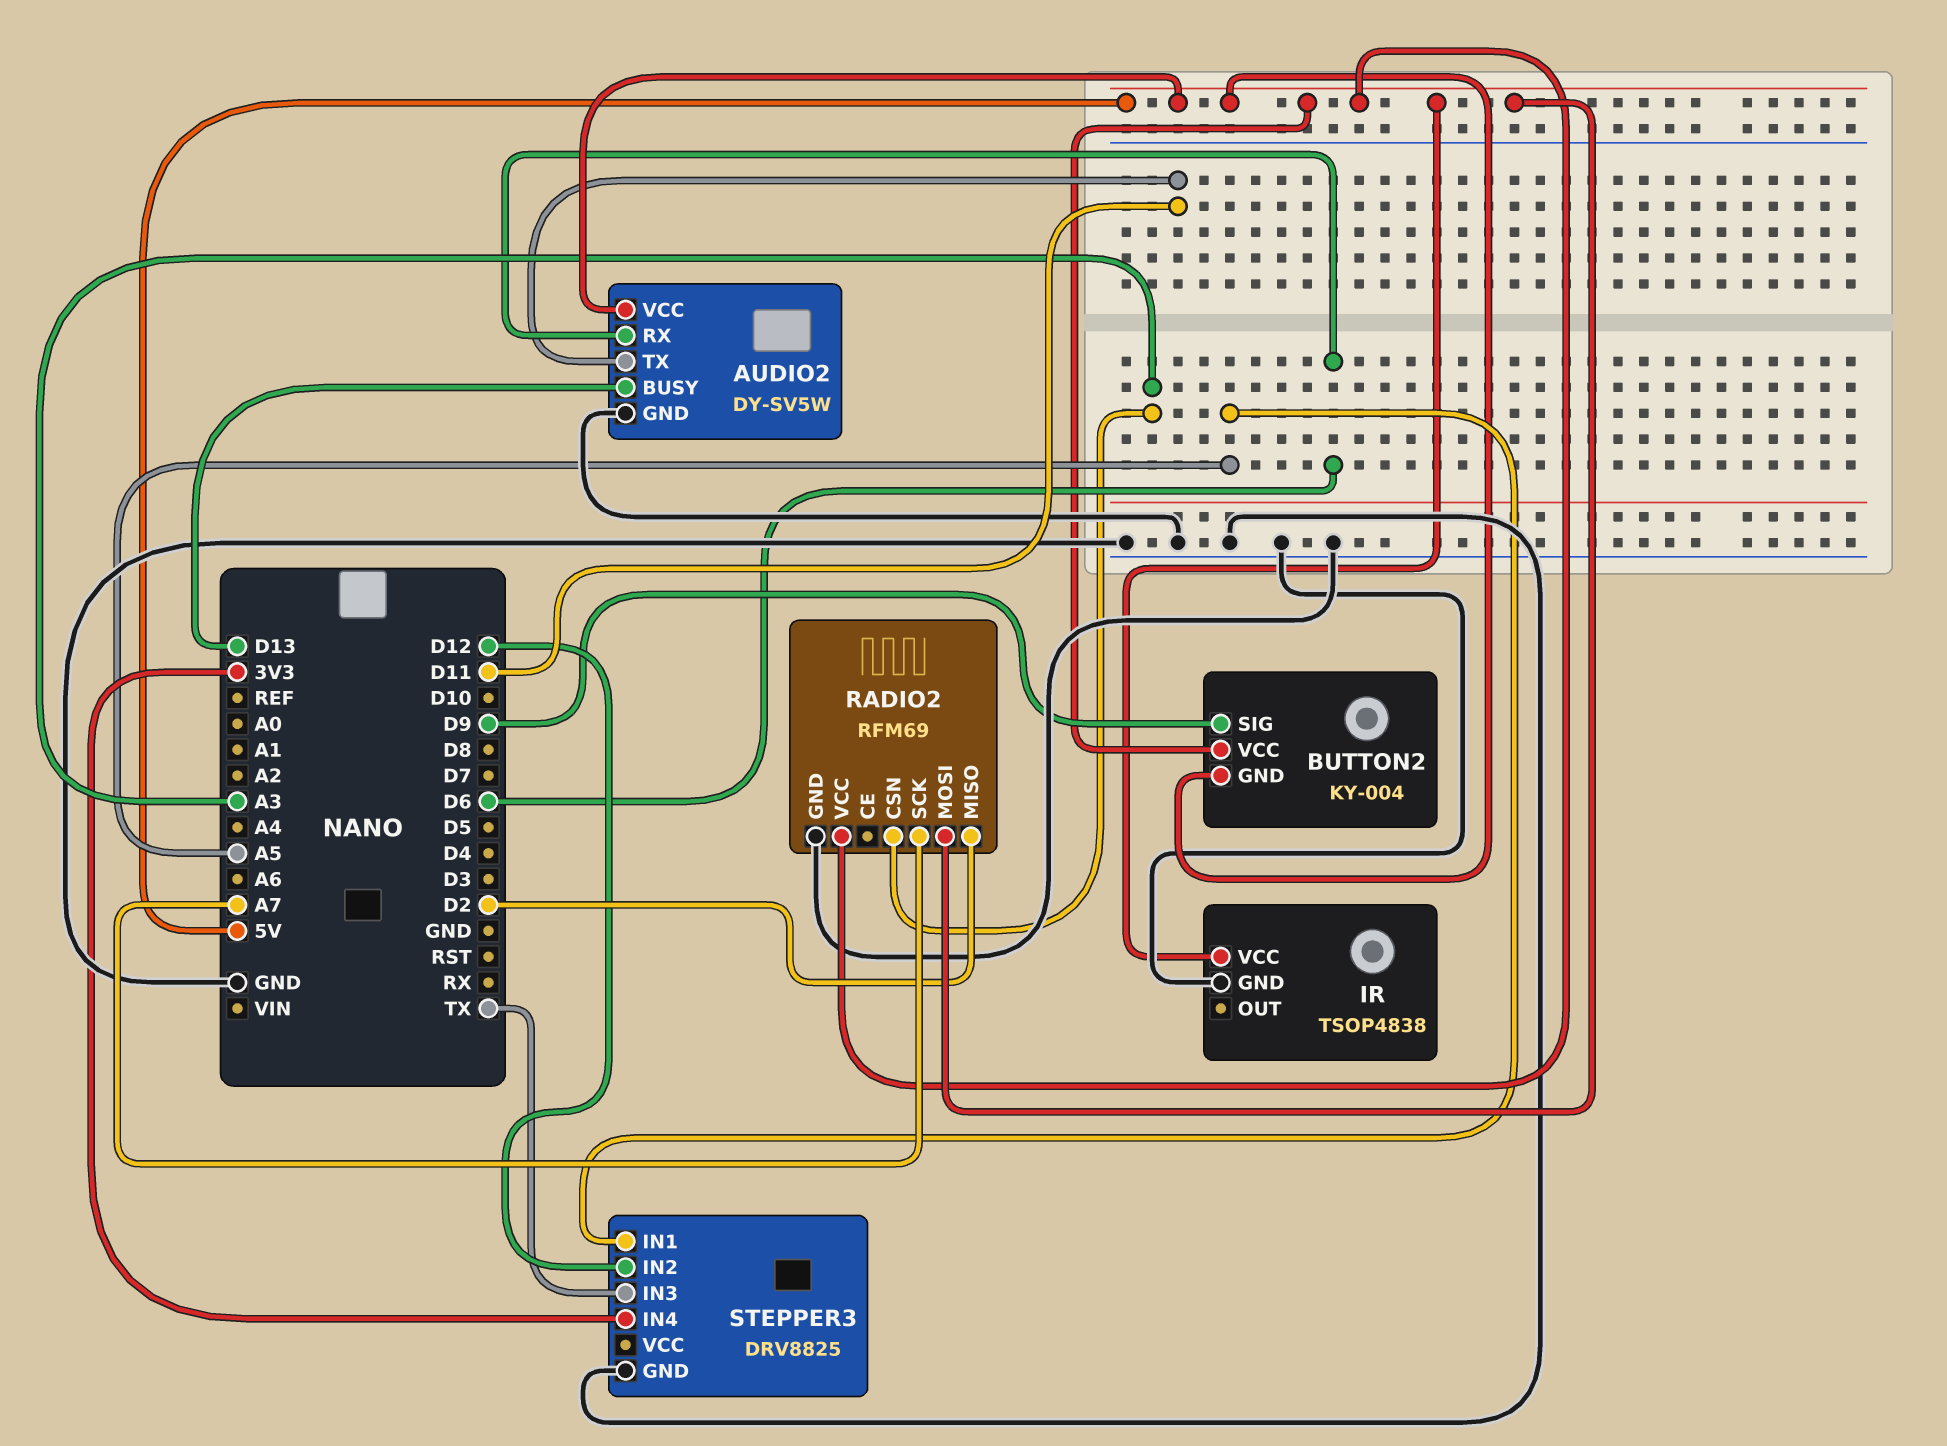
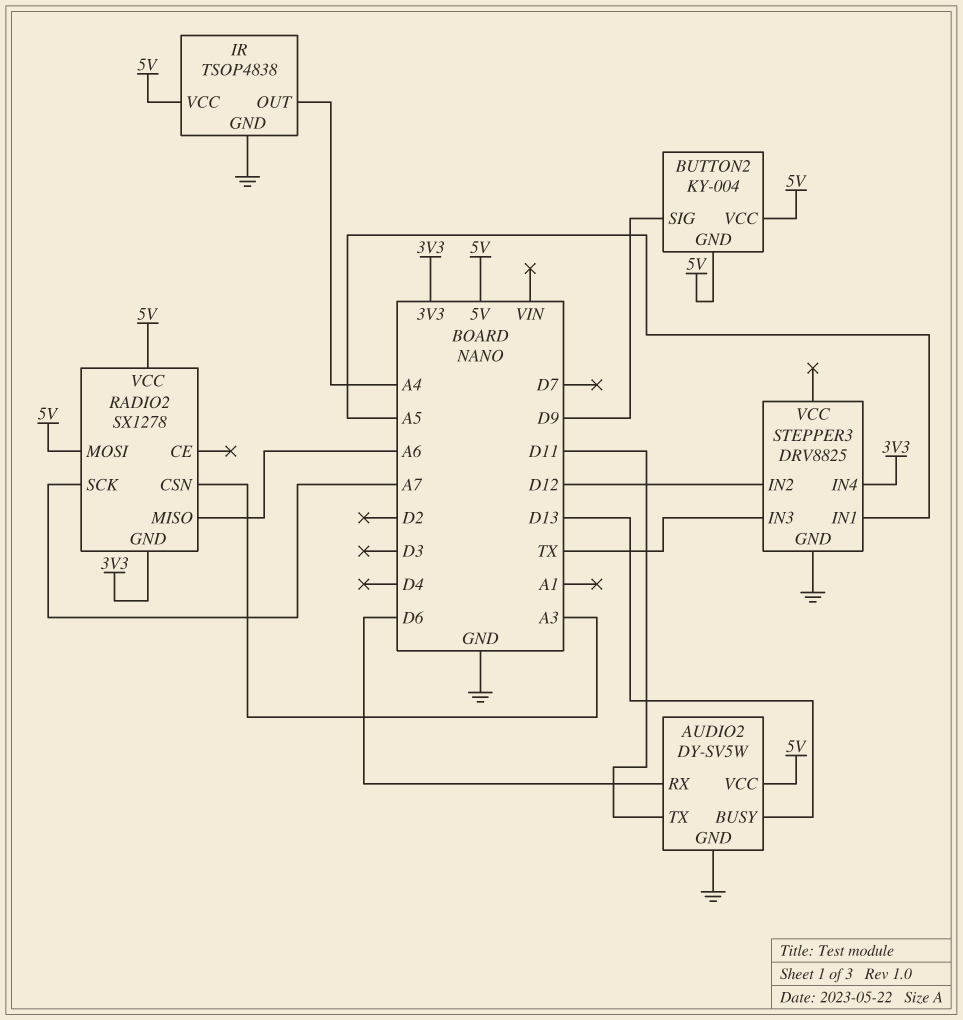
IR pin OUT: none -> A4
RADIO2: RFM69 -> SX1278
RADIO2 pin GND: GND -> 3V3
RADIO2 pin MISO: D2 -> A6

